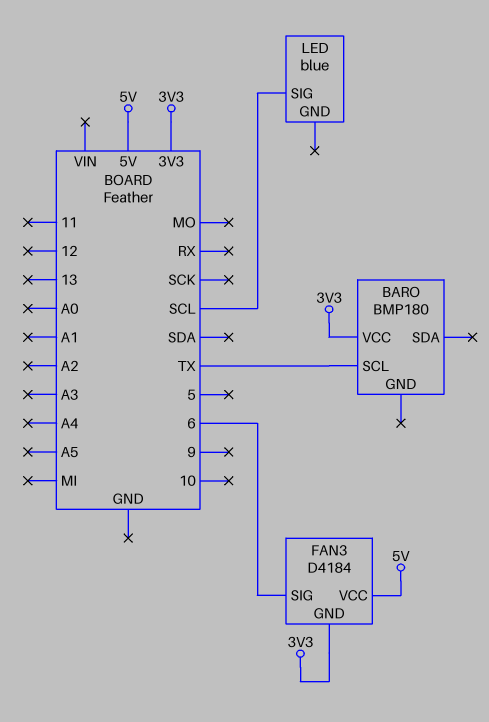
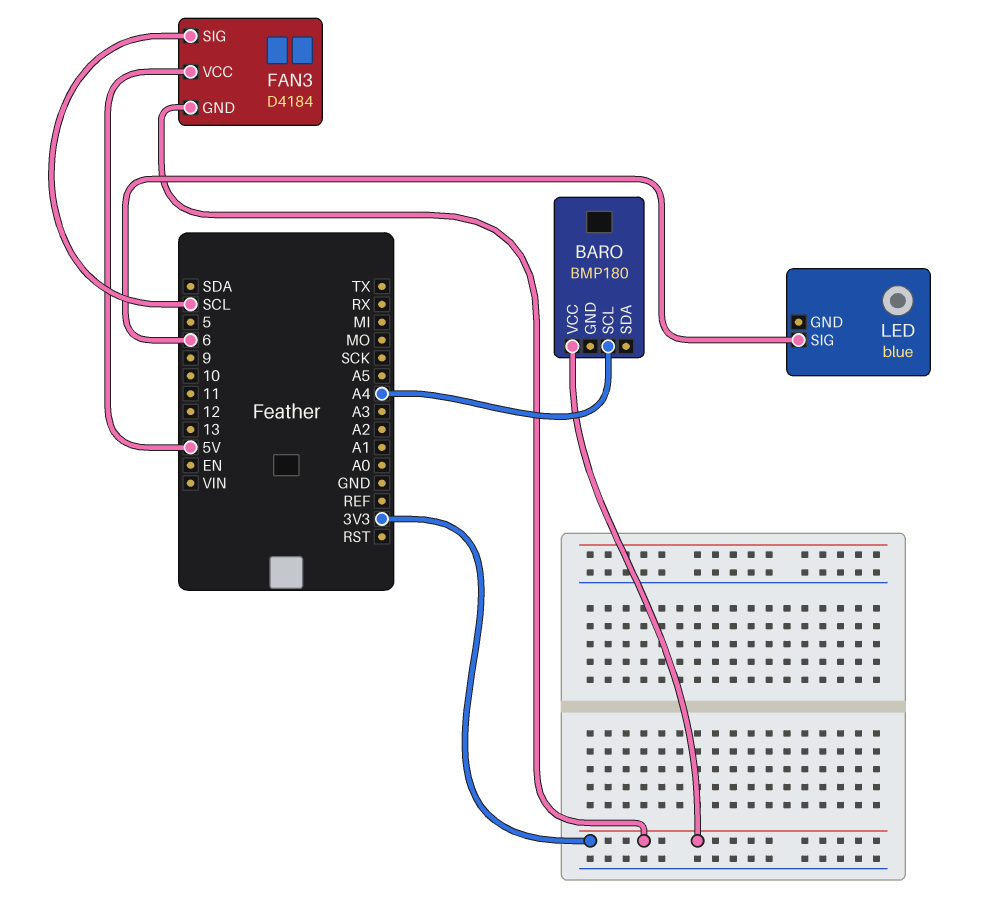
BARO pin SCL: TX -> A4
FAN3 pin SIG: 6 -> SCL
LED pin SIG: SCL -> 6

